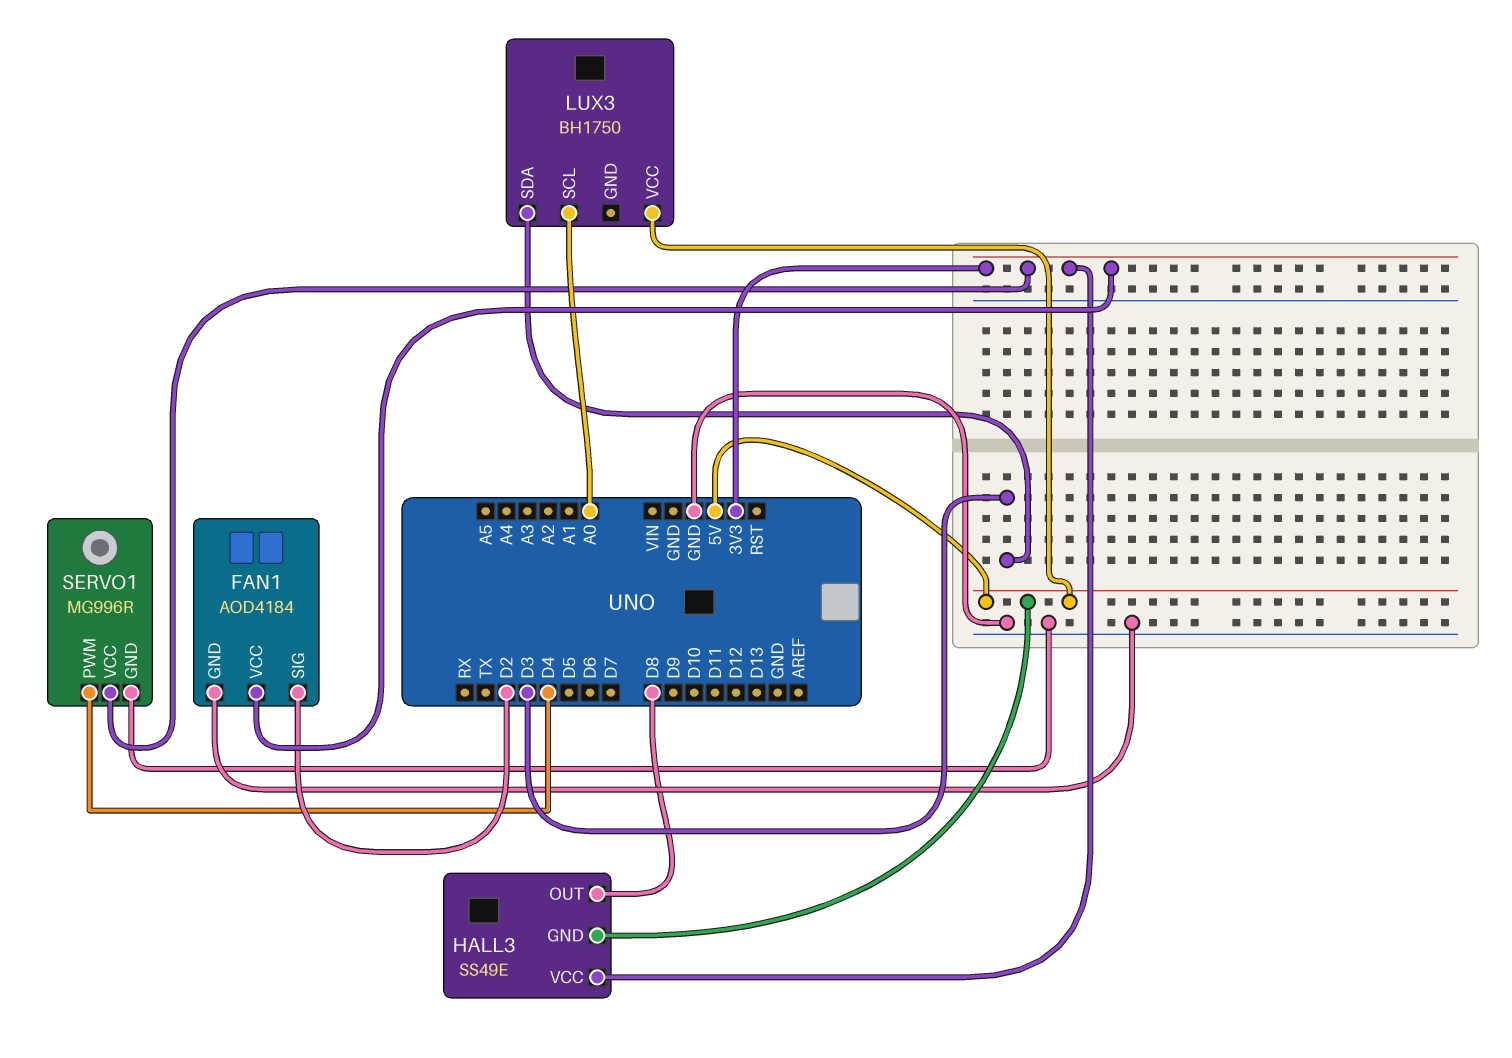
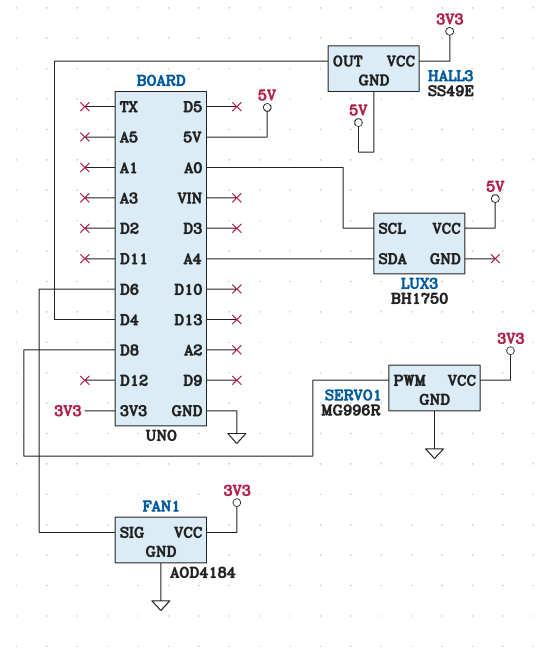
FAN1 pin SIG: D2 -> D6
HALL3 pin OUT: D8 -> D4
LUX3 pin SDA: D3 -> A4
SERVO1 pin PWM: D4 -> D8

